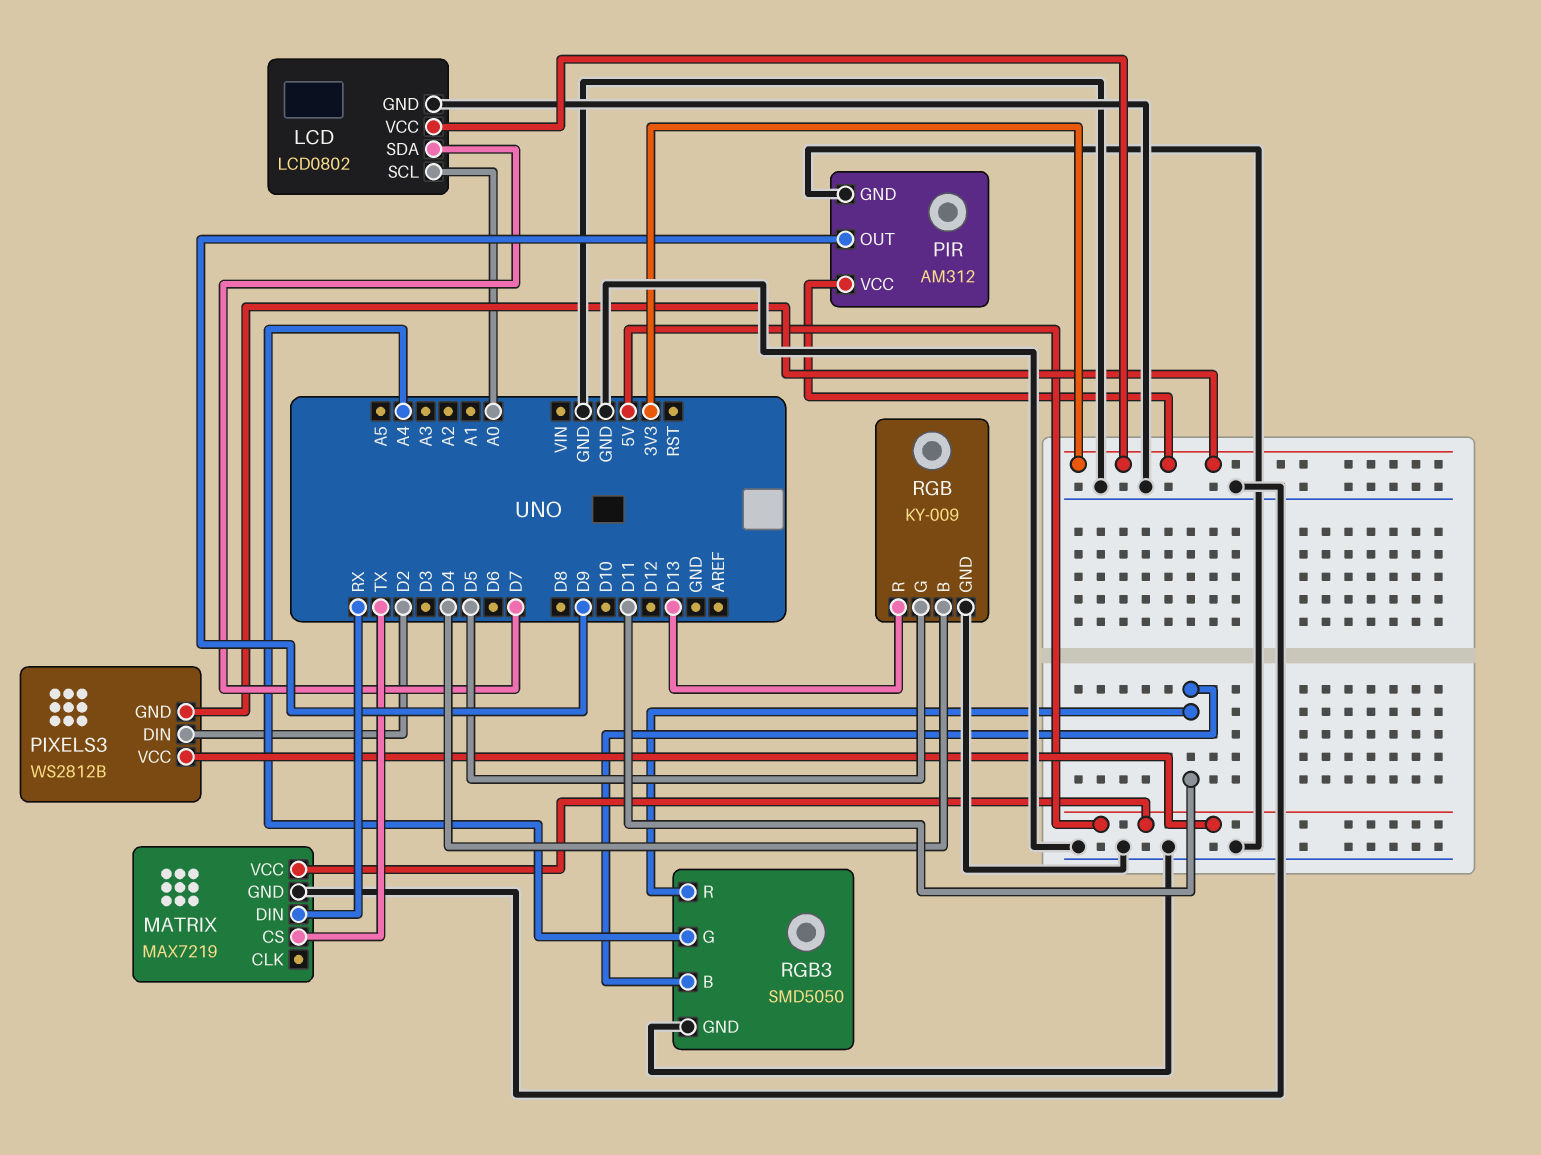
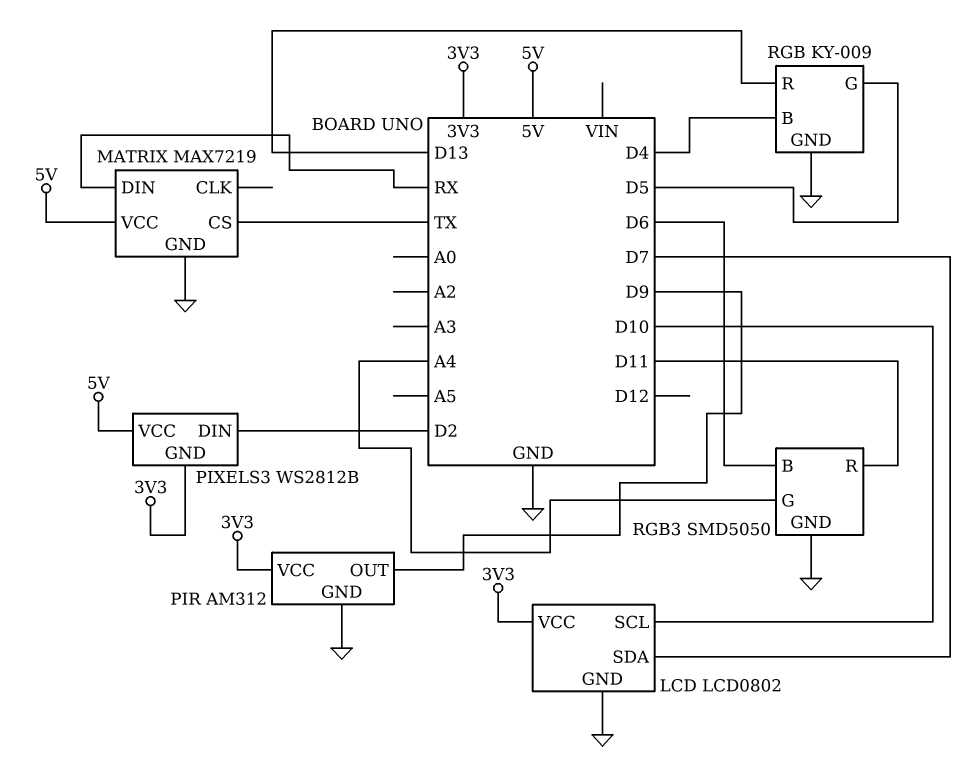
LCD pin SCL: A0 -> D10
RGB3 pin B: D11 -> D6

